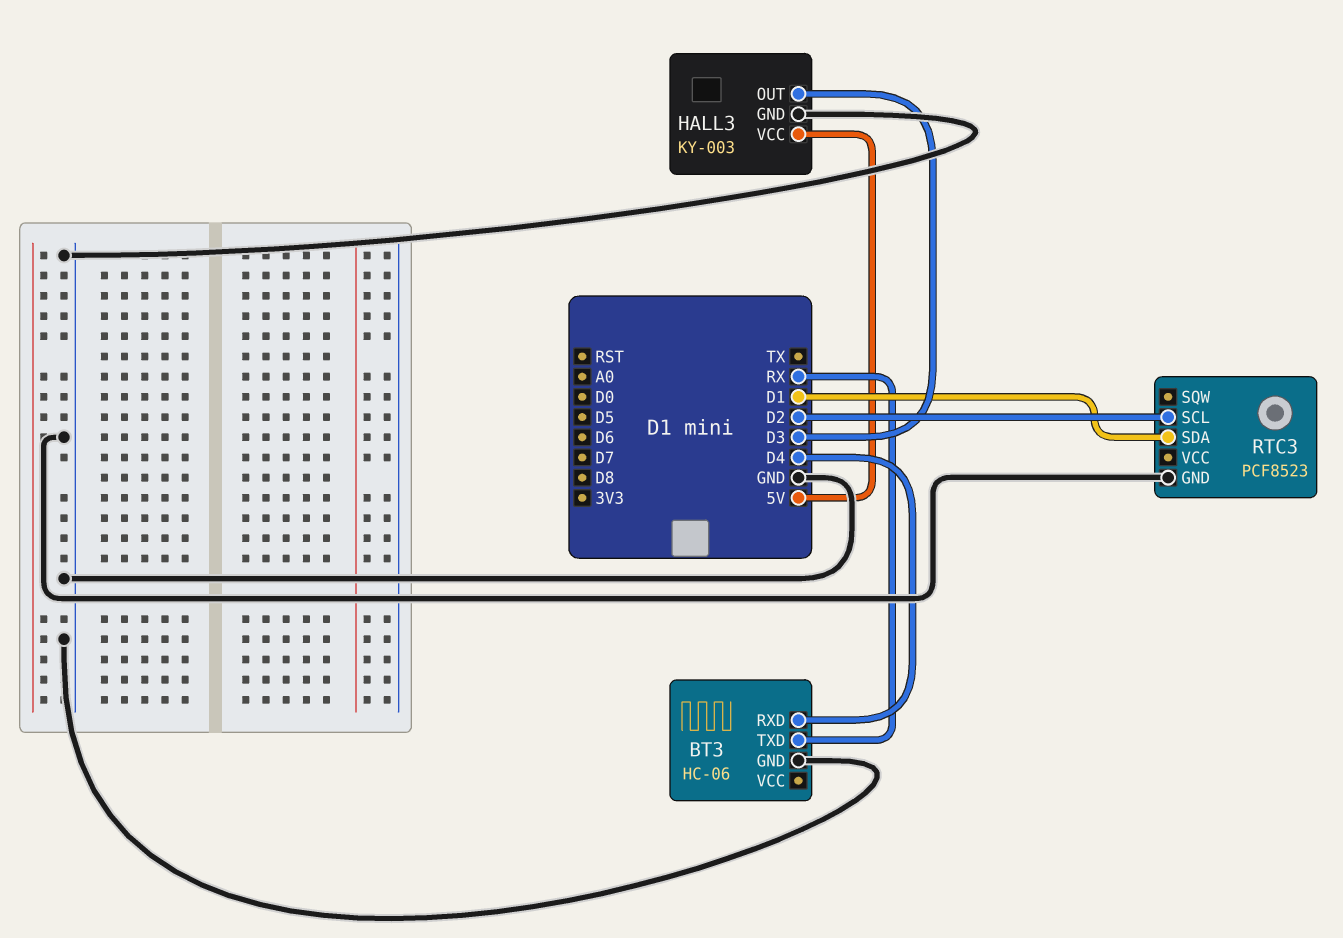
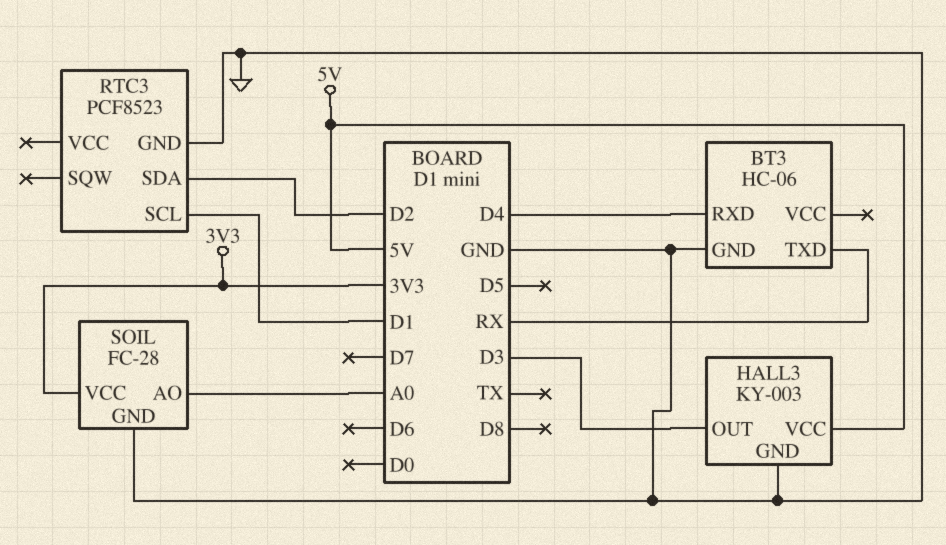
RTC3 pin SCL: D2 -> D1
RTC3 pin SDA: D1 -> D2
SOIL: none -> FC-28
SOIL pin AO: none -> A0
SOIL pin GND: none -> GND
SOIL pin VCC: none -> 3V3

